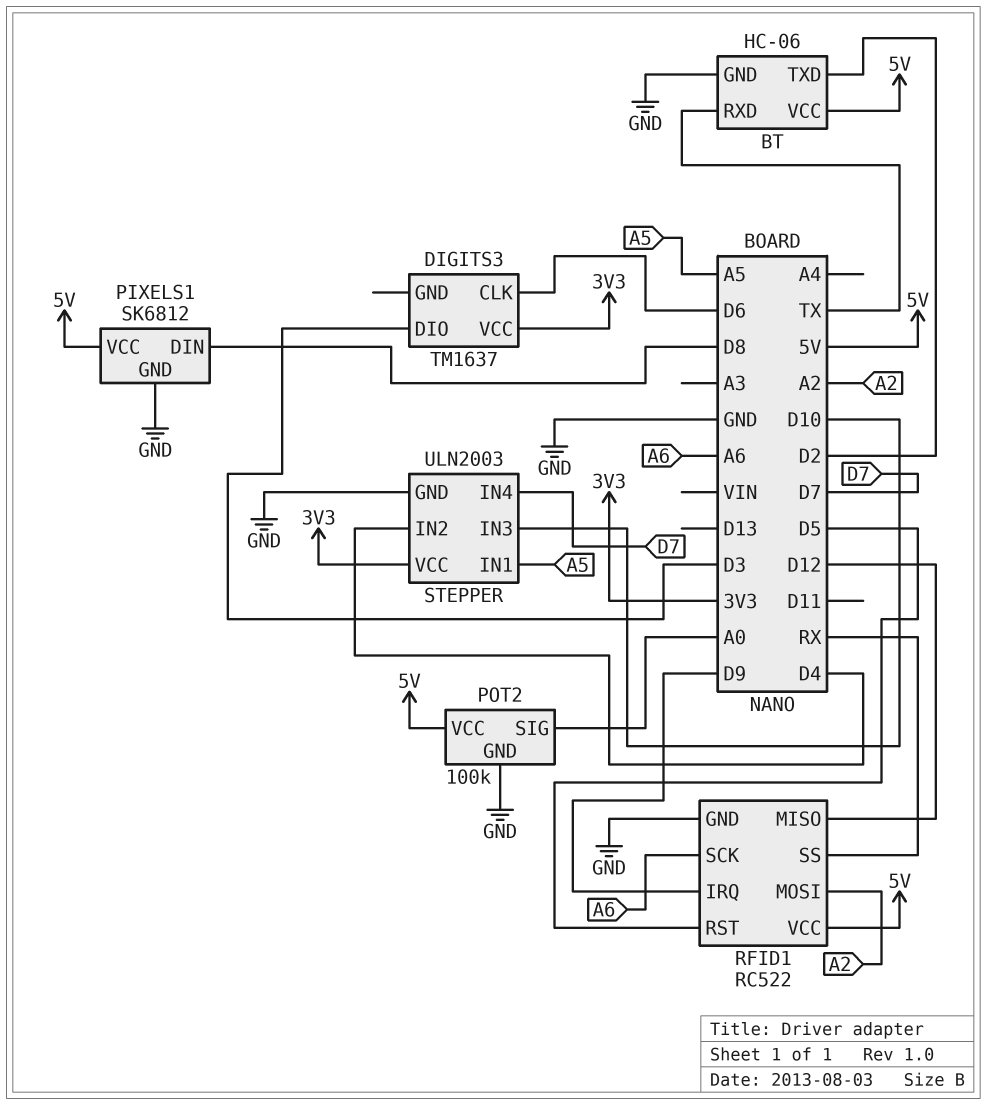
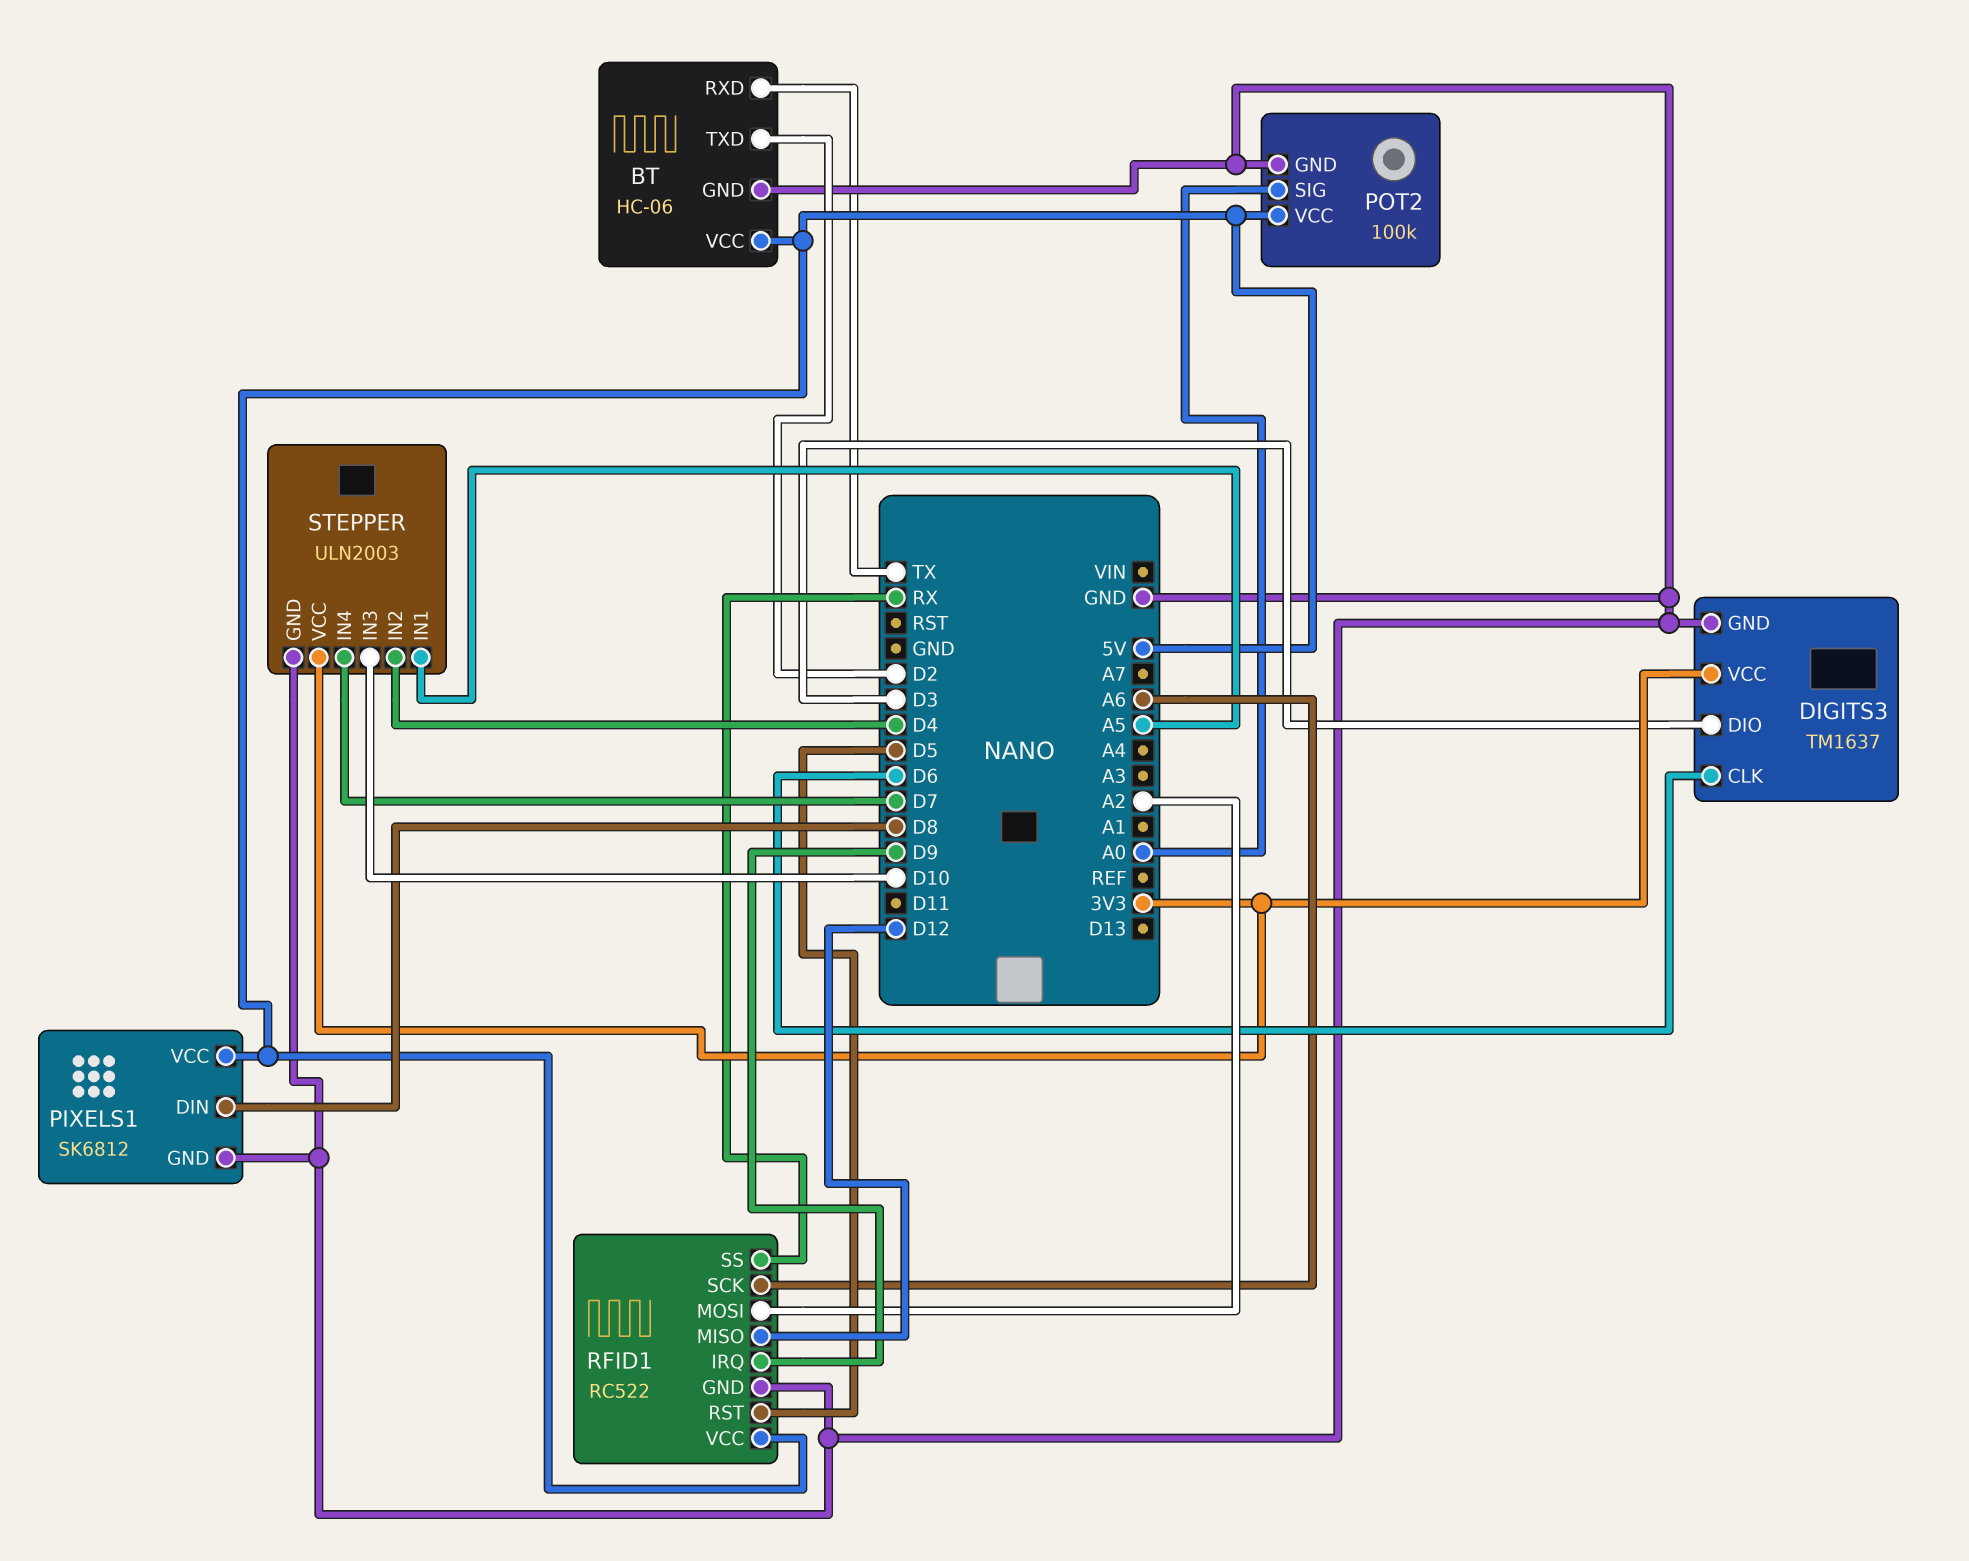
DIGITS3 pin GND: none -> GND

